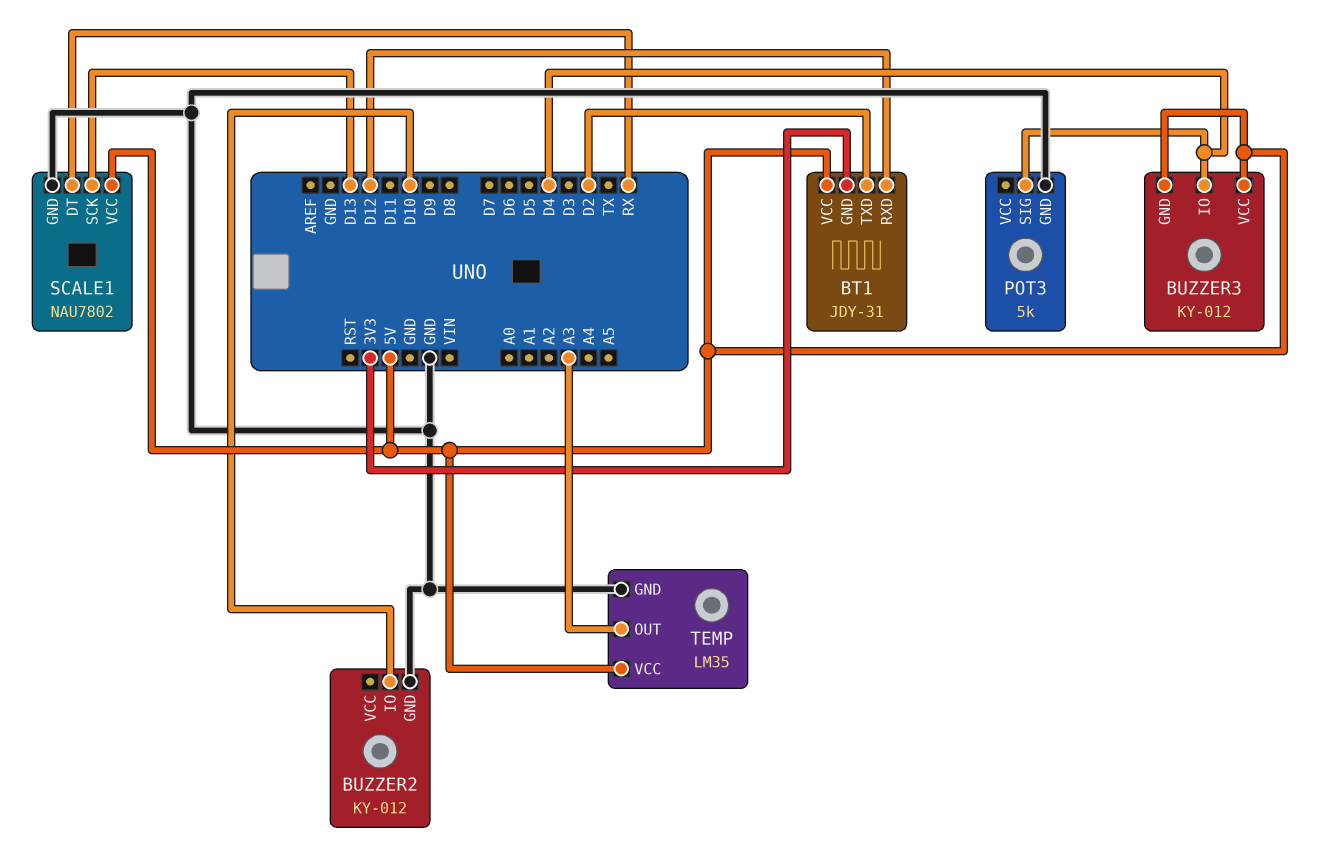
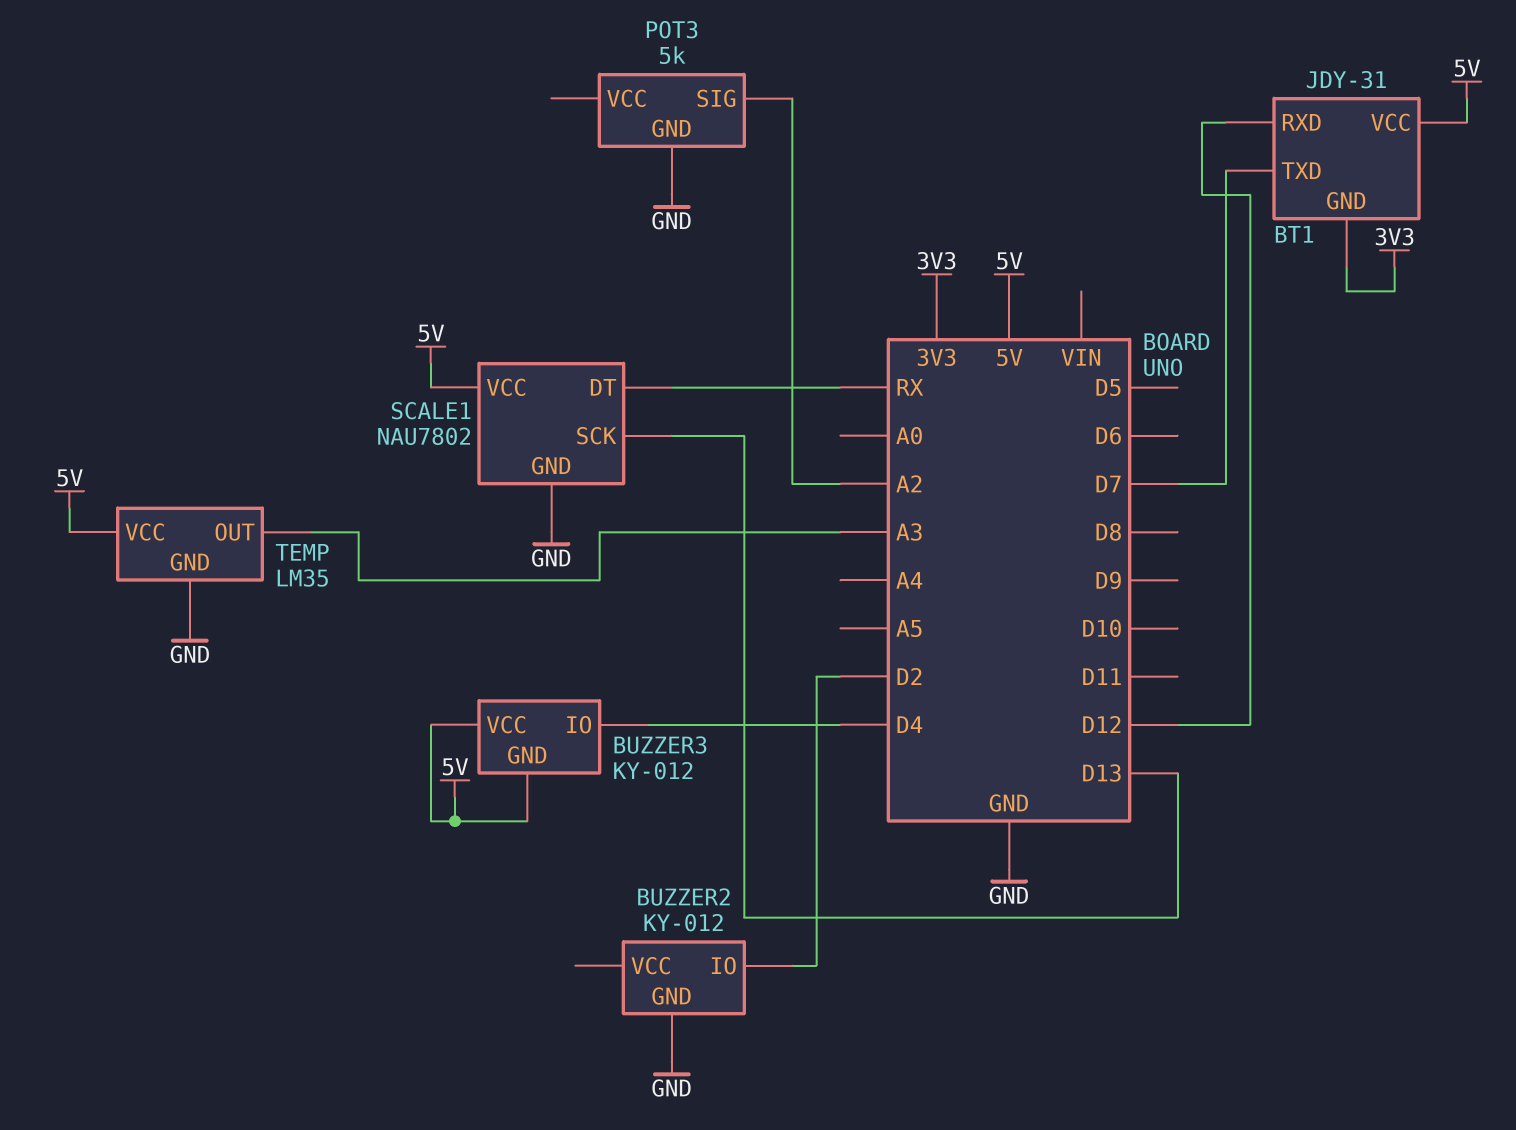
BT1 pin TXD: D2 -> D7
BUZZER2 pin IO: D10 -> D2
POT3 pin SIG: D4 -> A2

